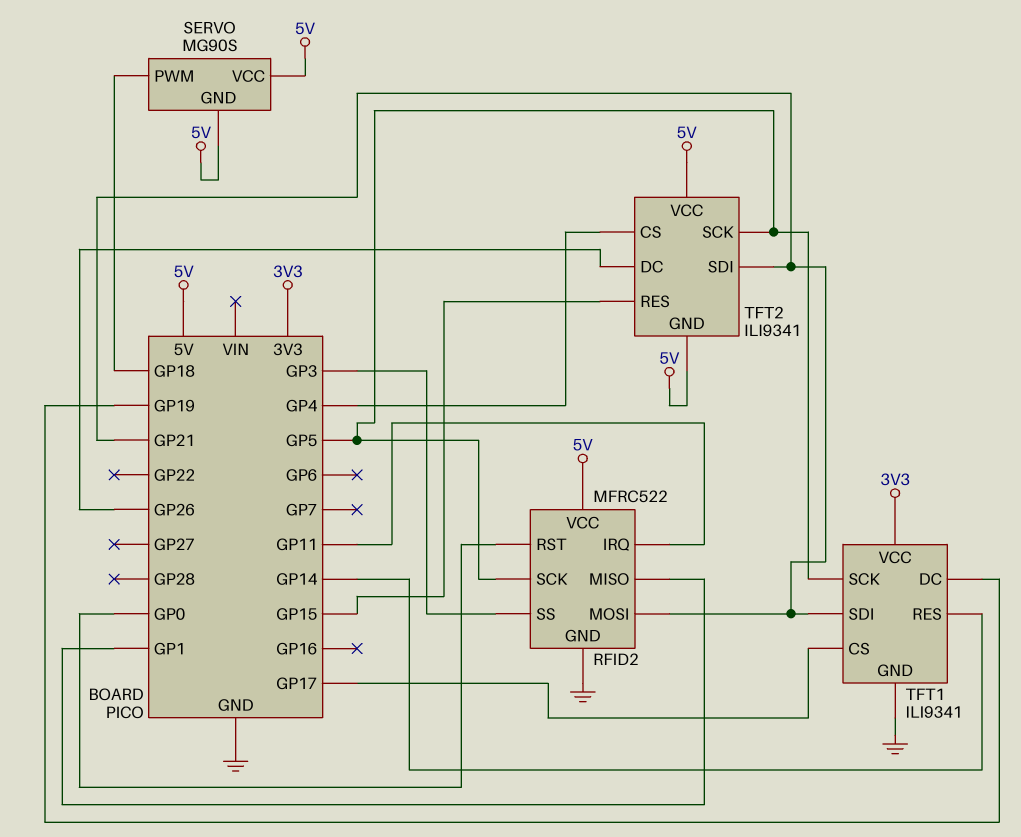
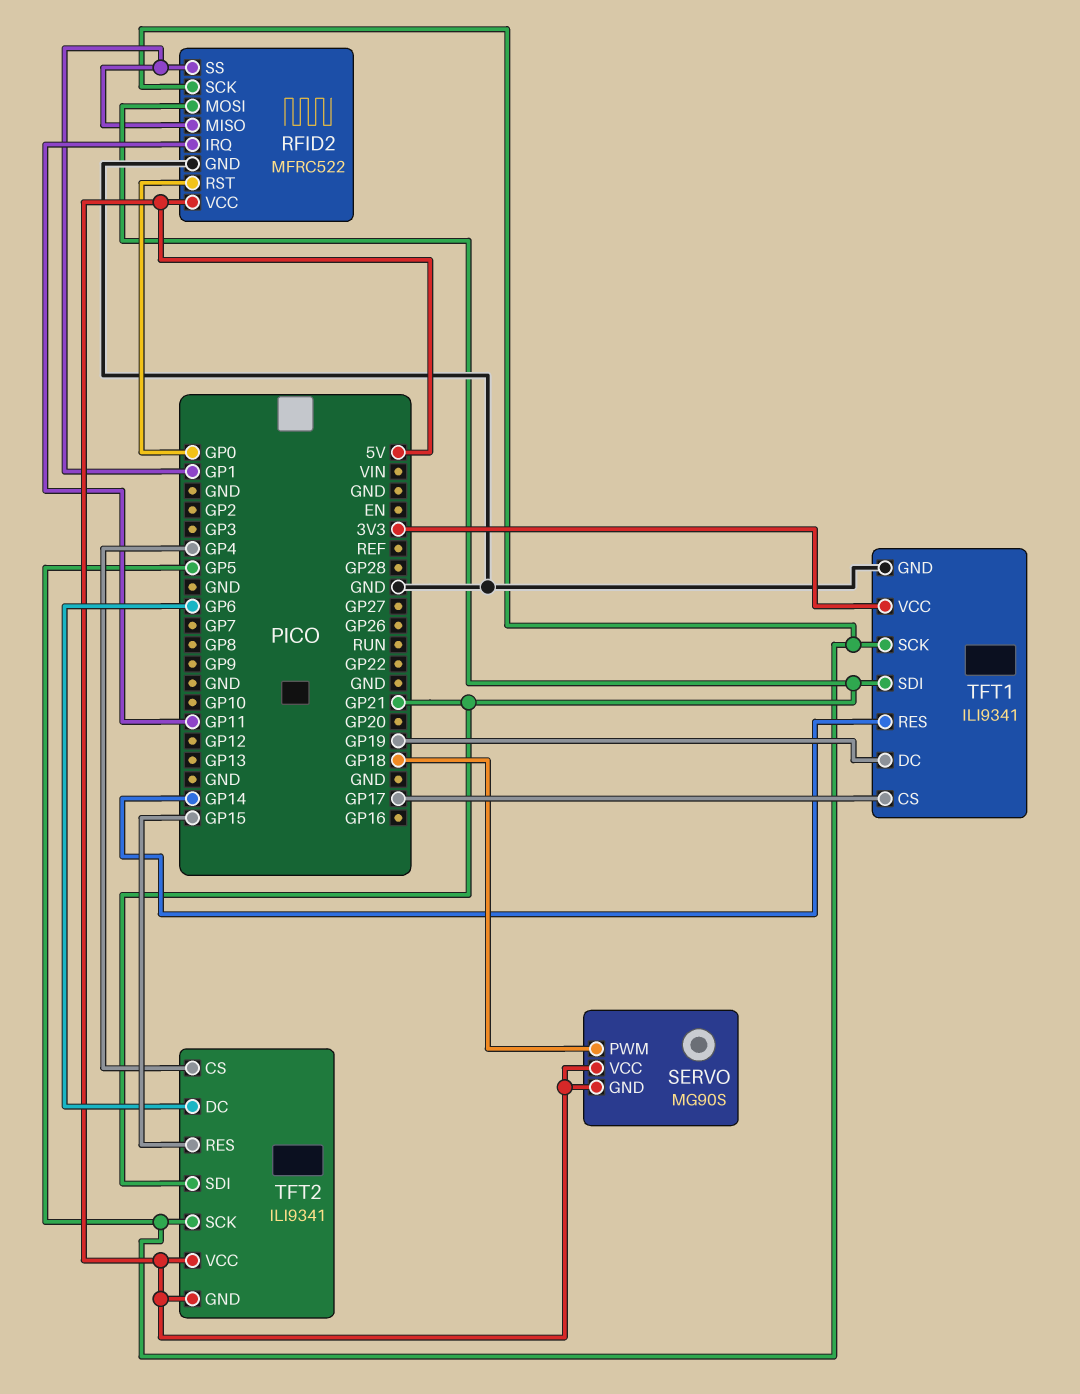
RFID2 pin SS: GP3 -> GP1
TFT2 pin DC: GP26 -> GP6

